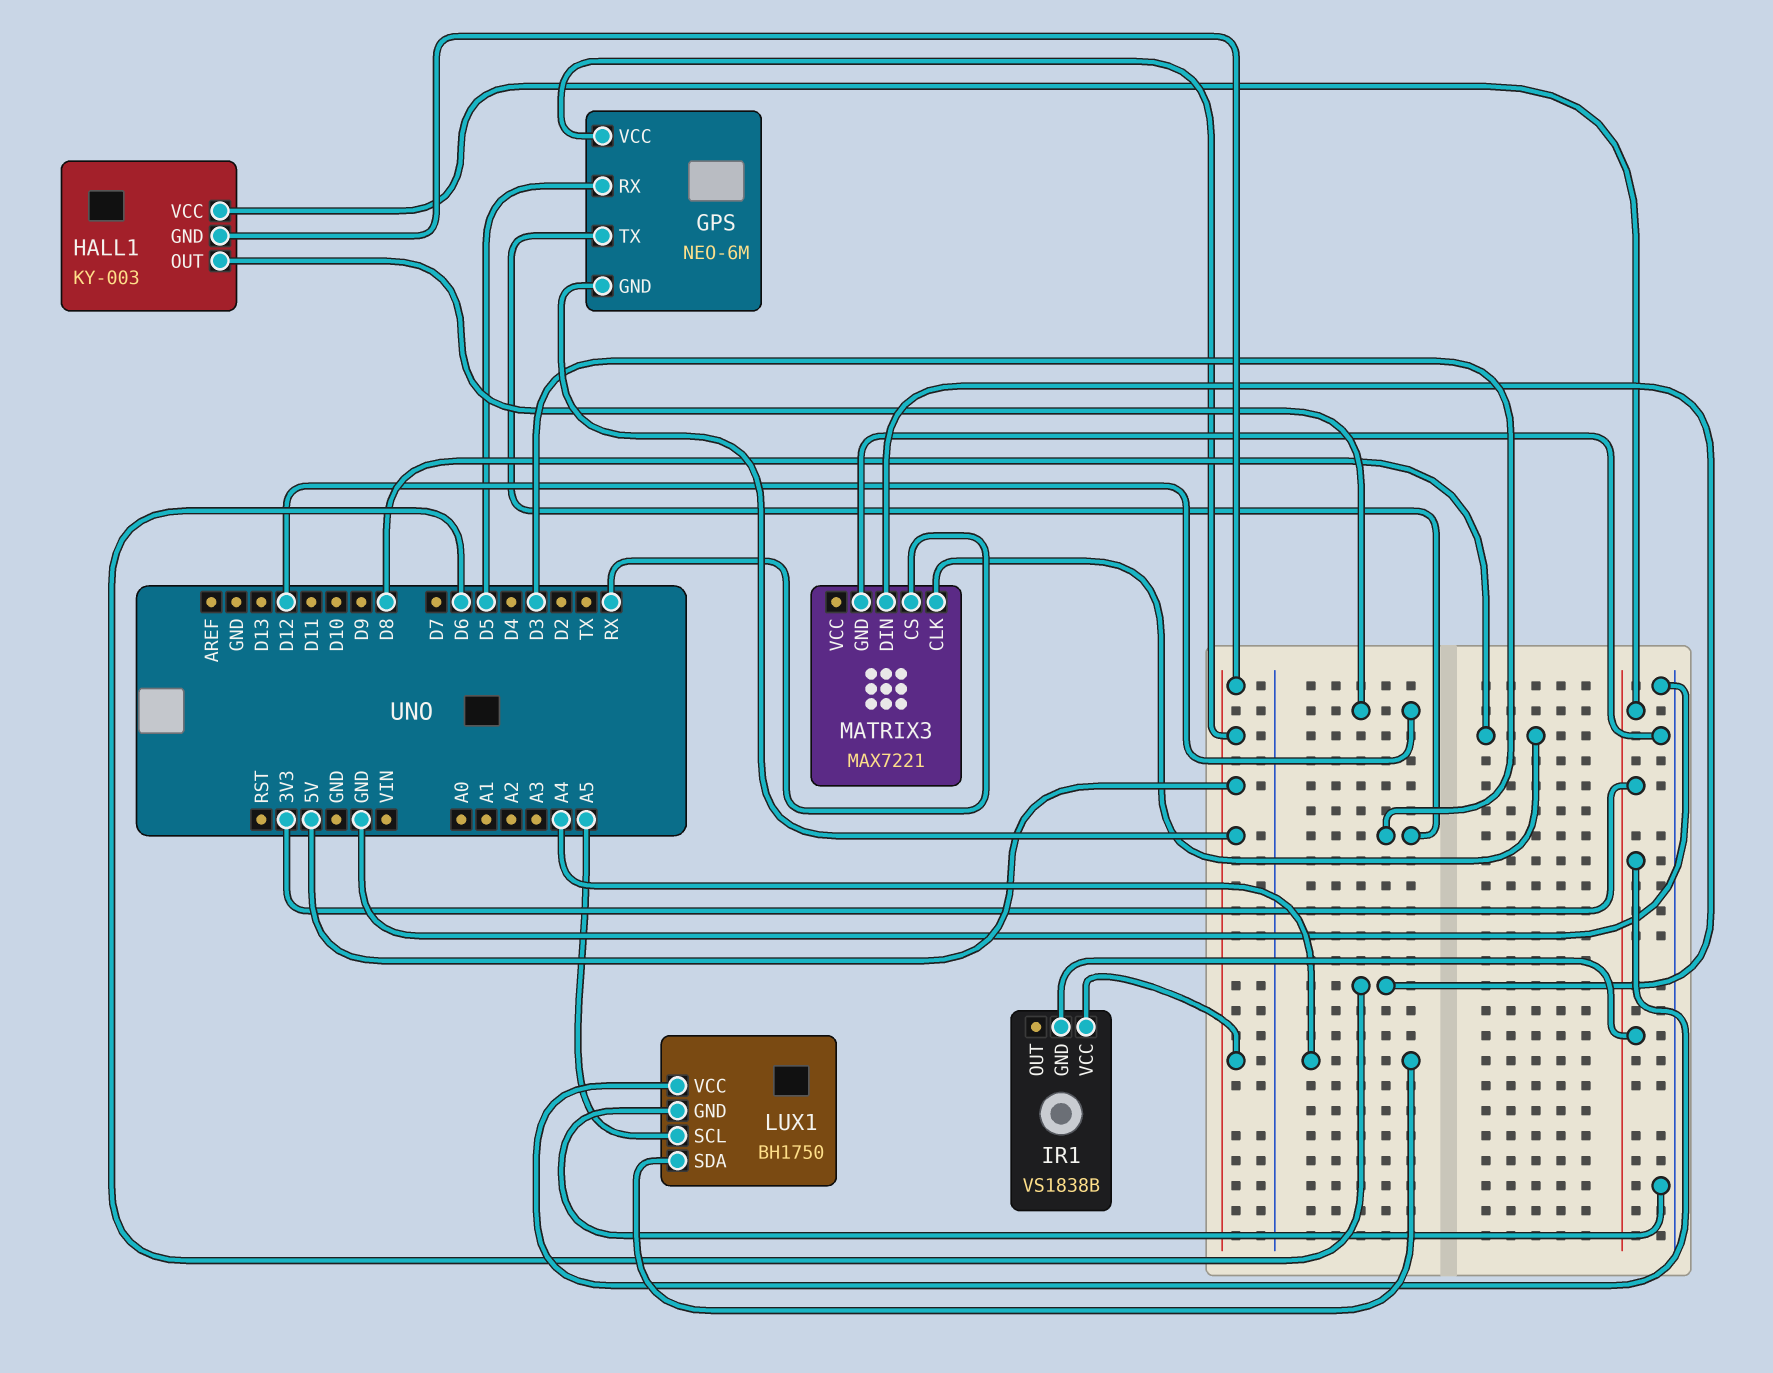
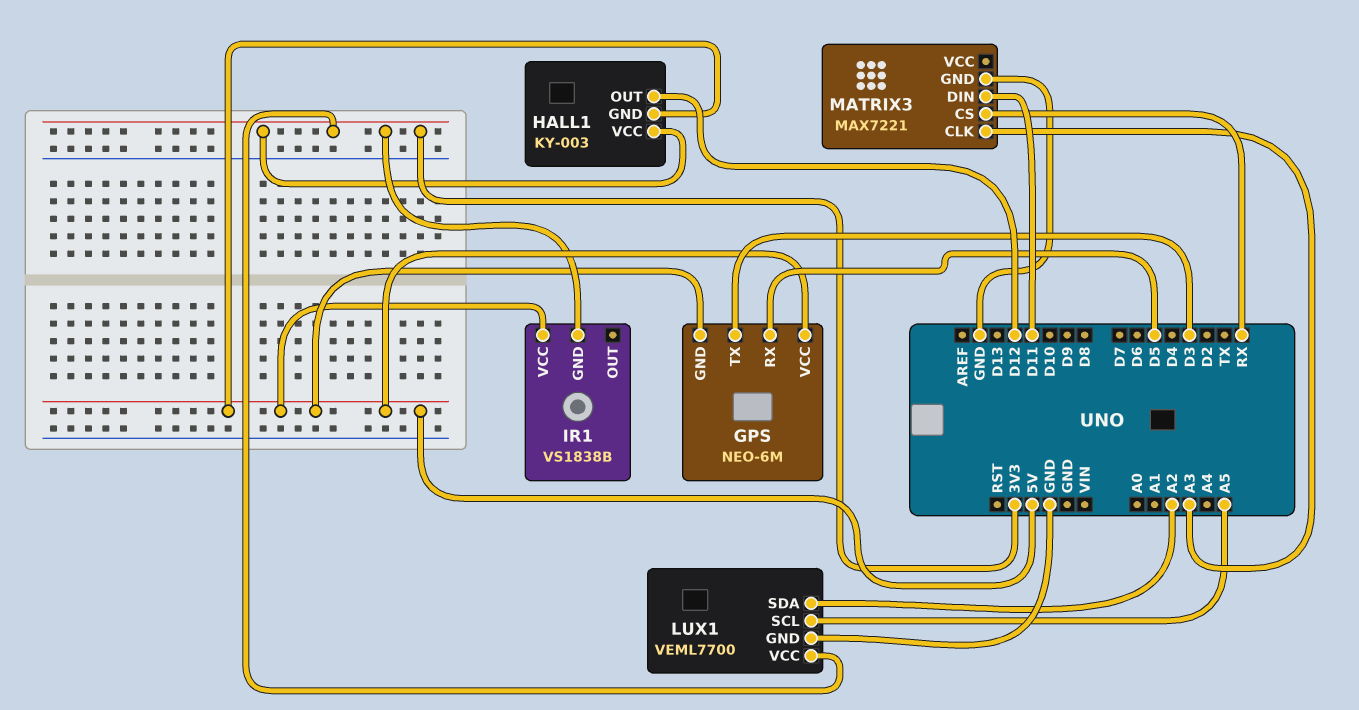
LUX1: BH1750 -> VEML7700
LUX1 pin SDA: A4 -> A2
MATRIX3 pin CLK: D8 -> A3
MATRIX3 pin DIN: D6 -> D11

